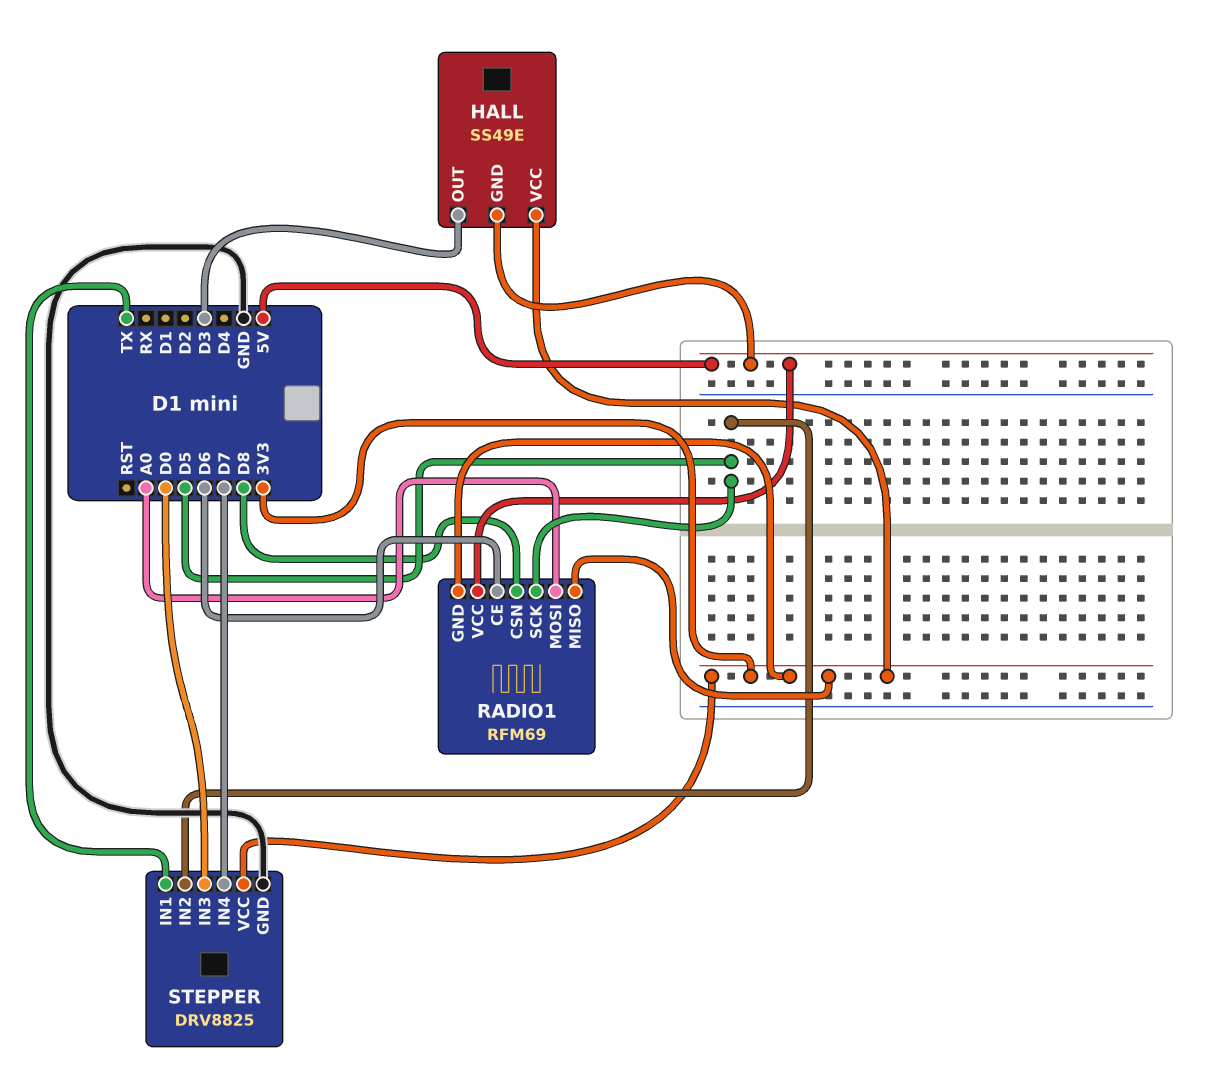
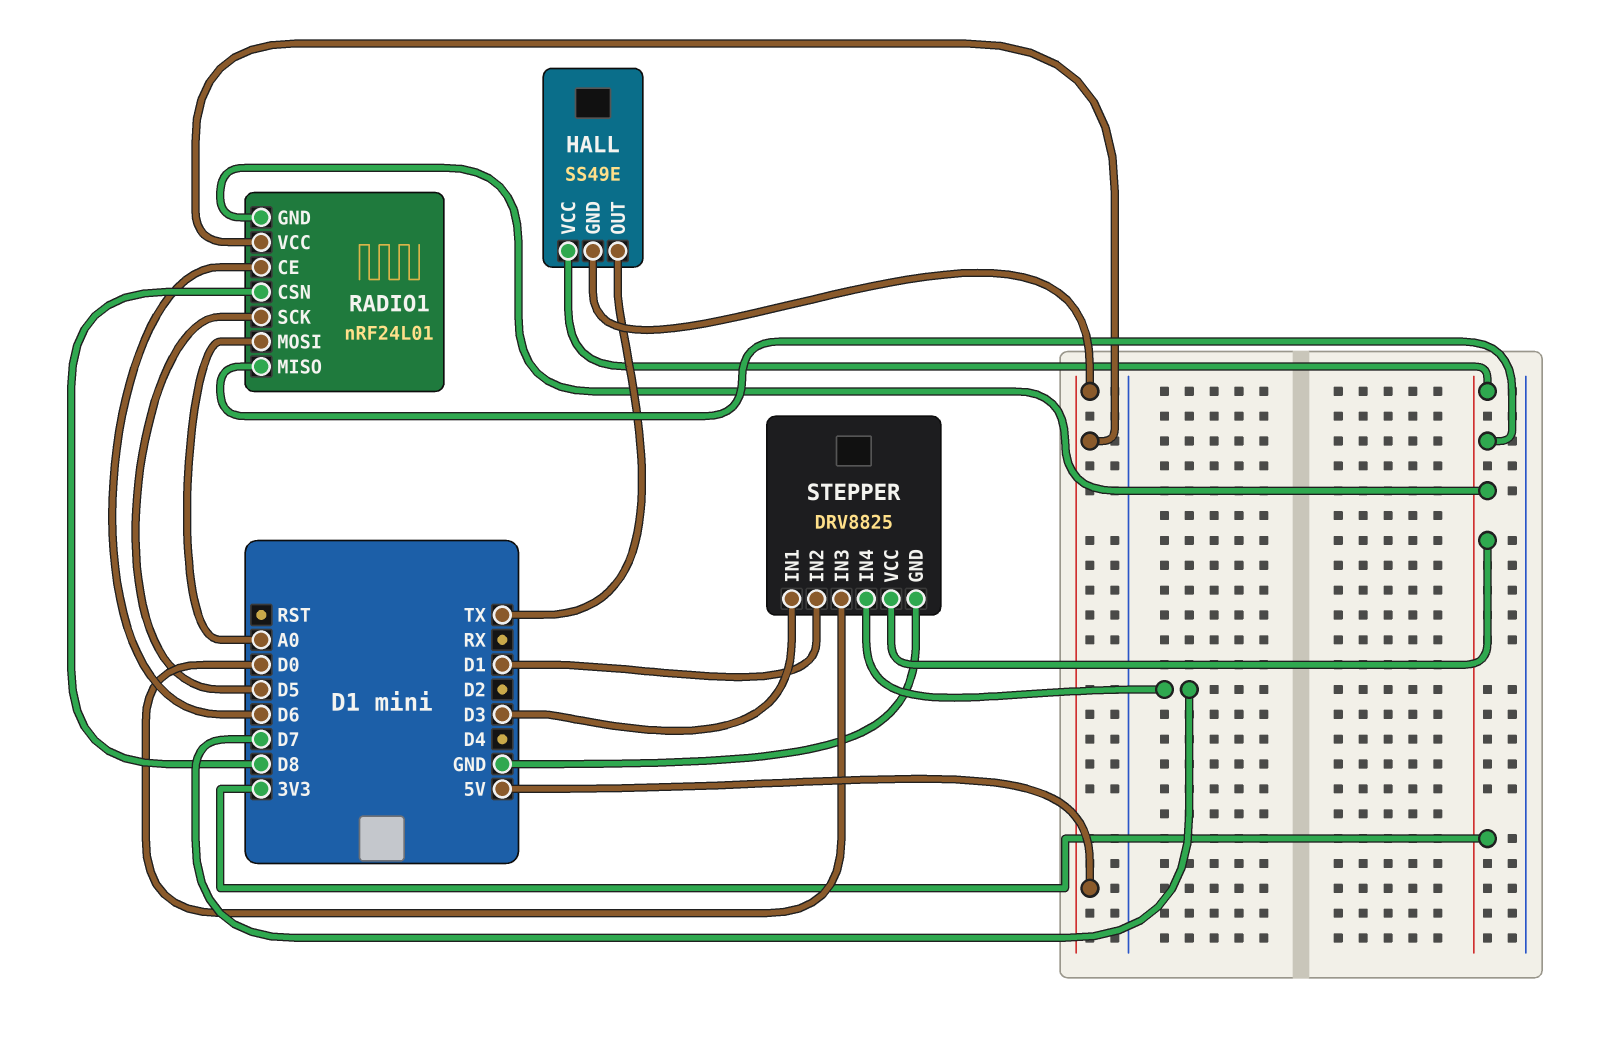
HALL pin OUT: D3 -> TX
RADIO1: RFM69 -> nRF24L01
STEPPER pin IN1: TX -> D3
STEPPER pin IN2: D5 -> D1

